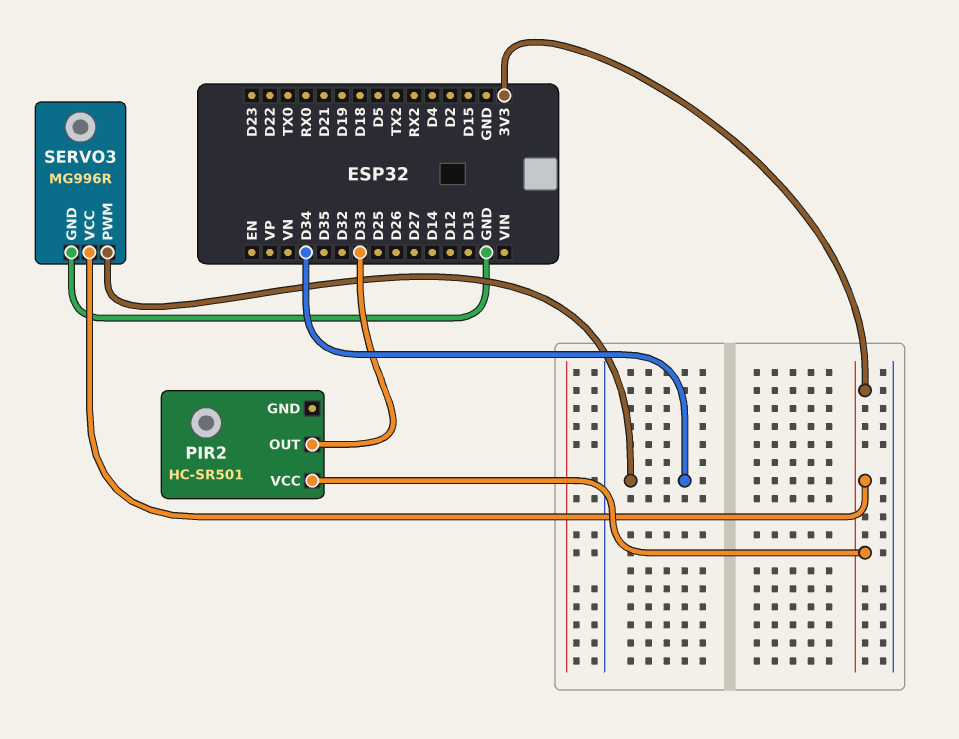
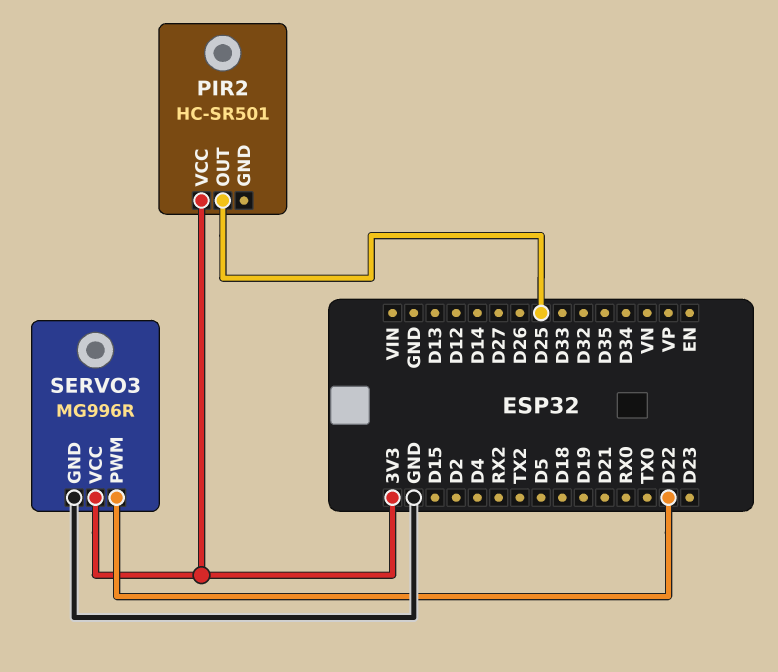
PIR2 pin OUT: D33 -> D25
SERVO3 pin PWM: D34 -> D22

